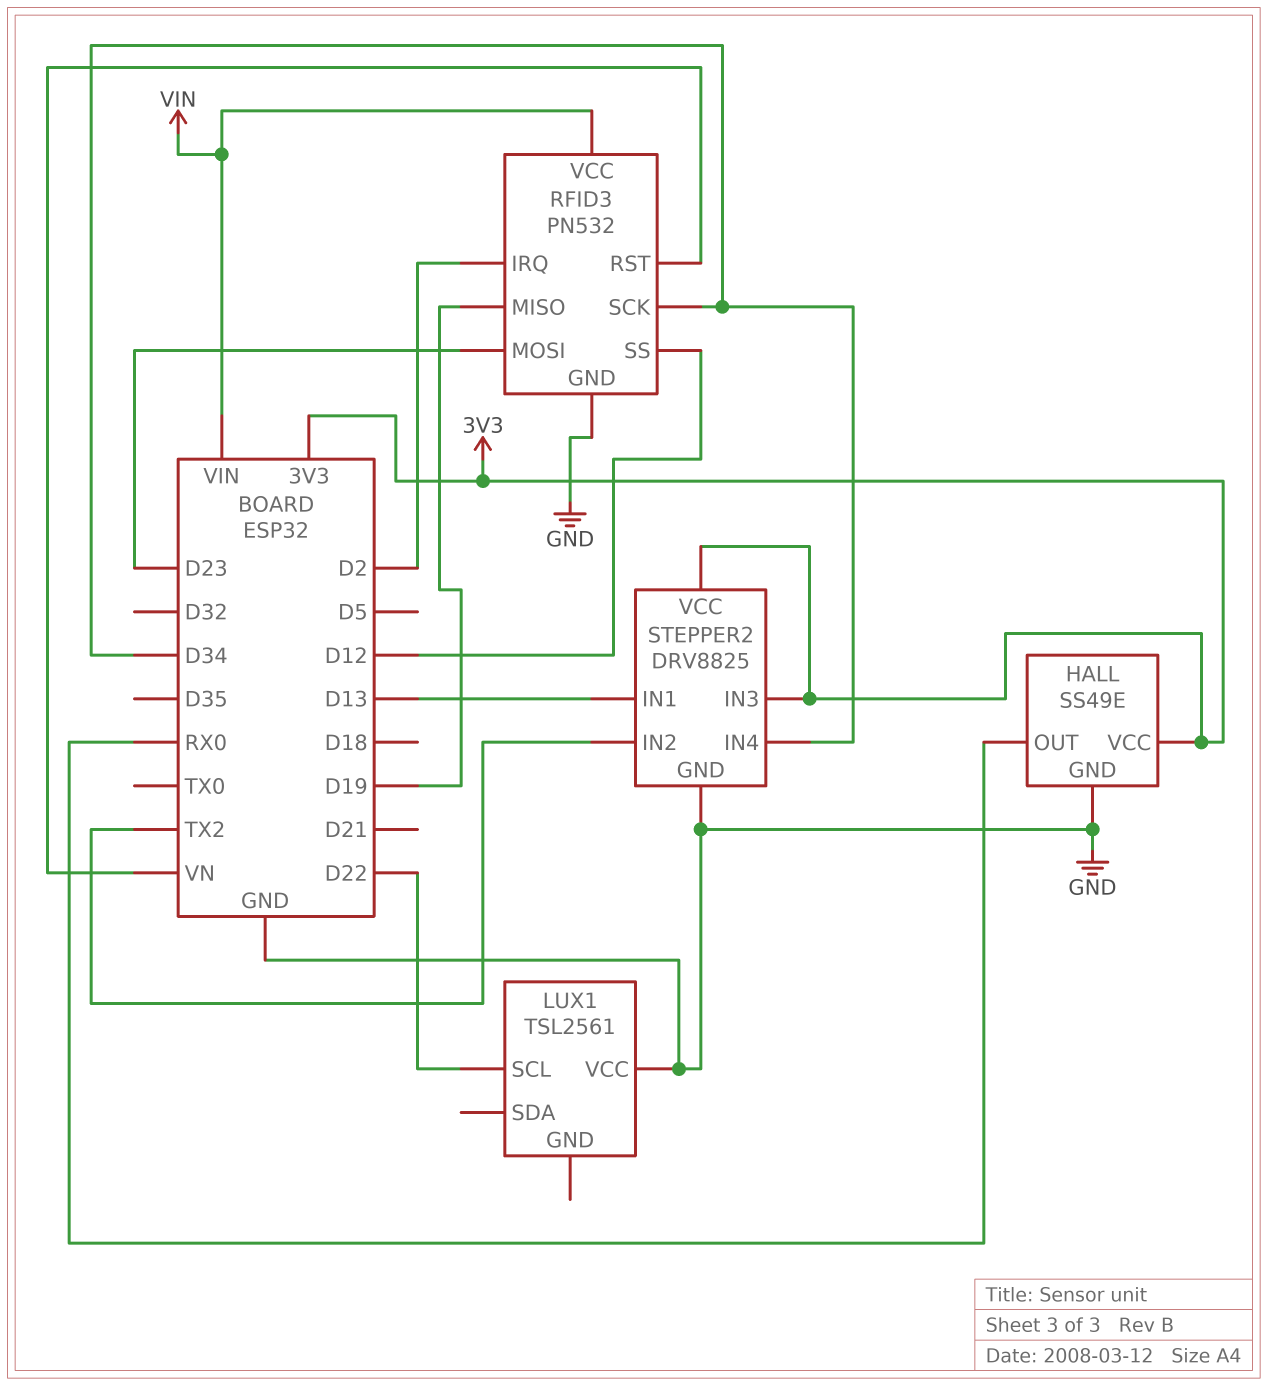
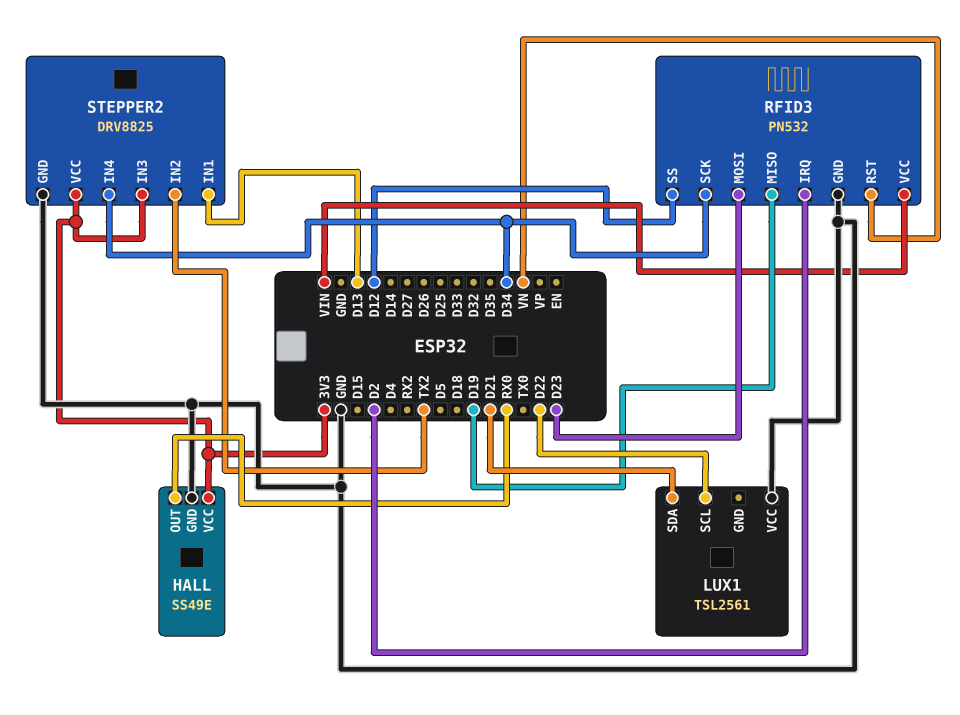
LUX1 pin SDA: none -> D21

